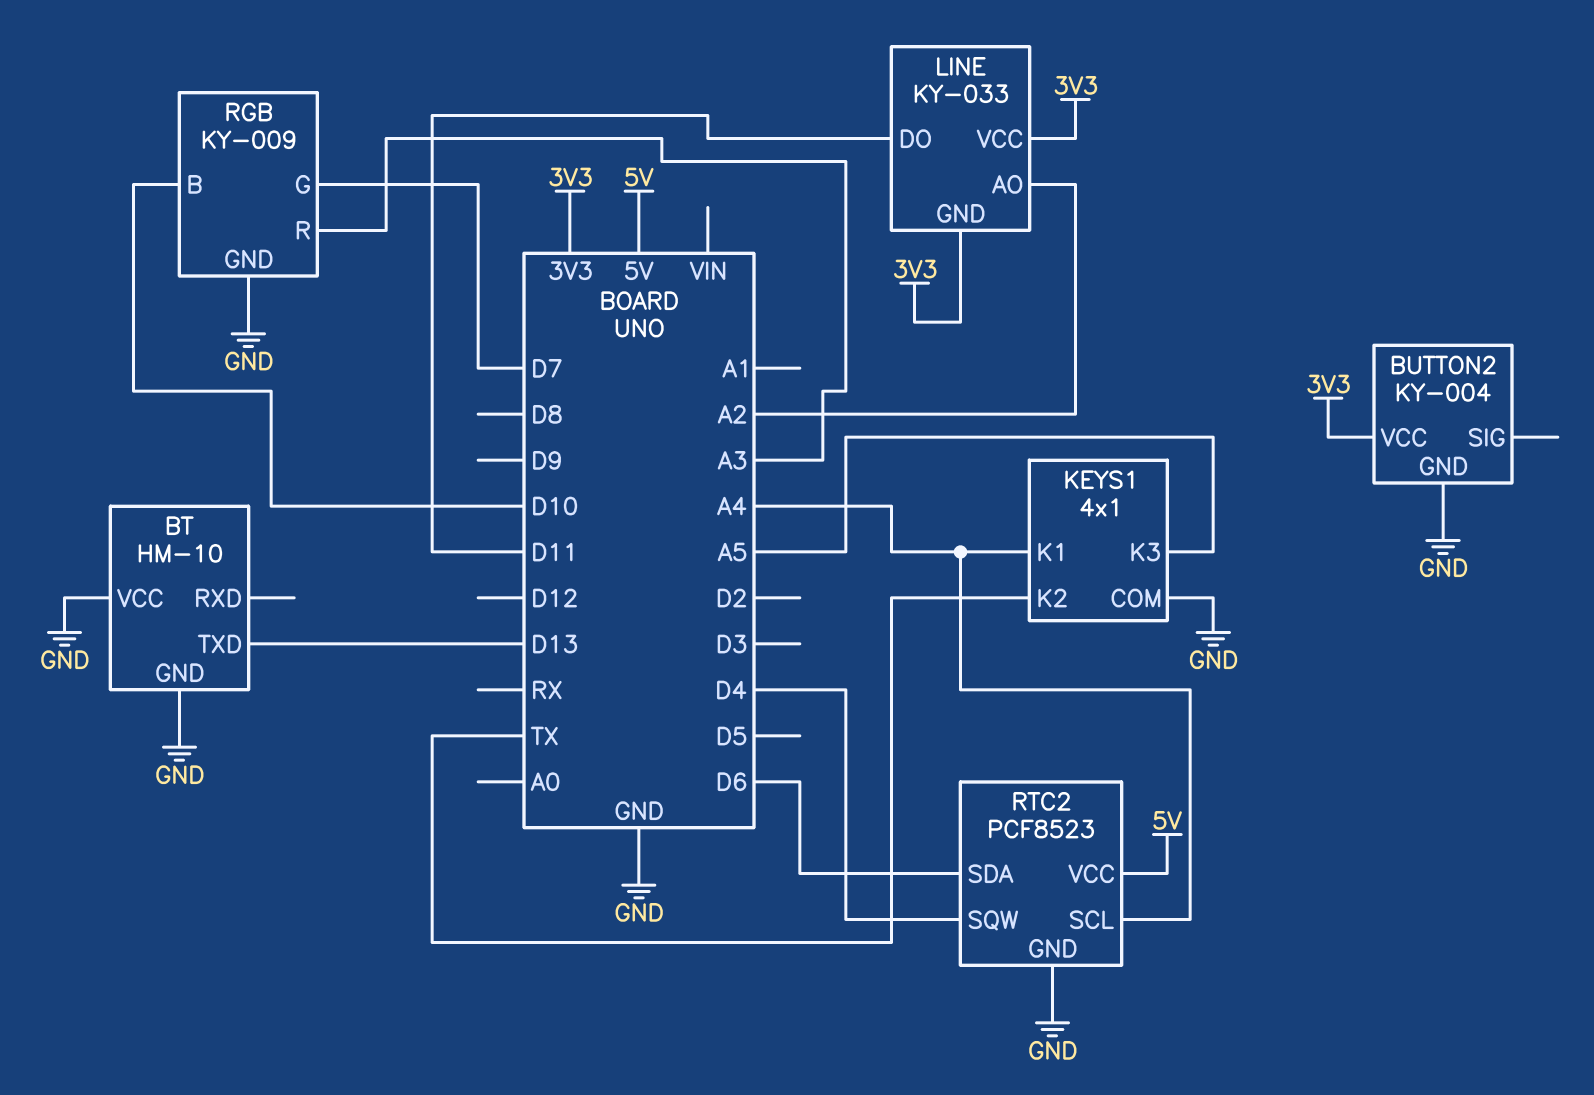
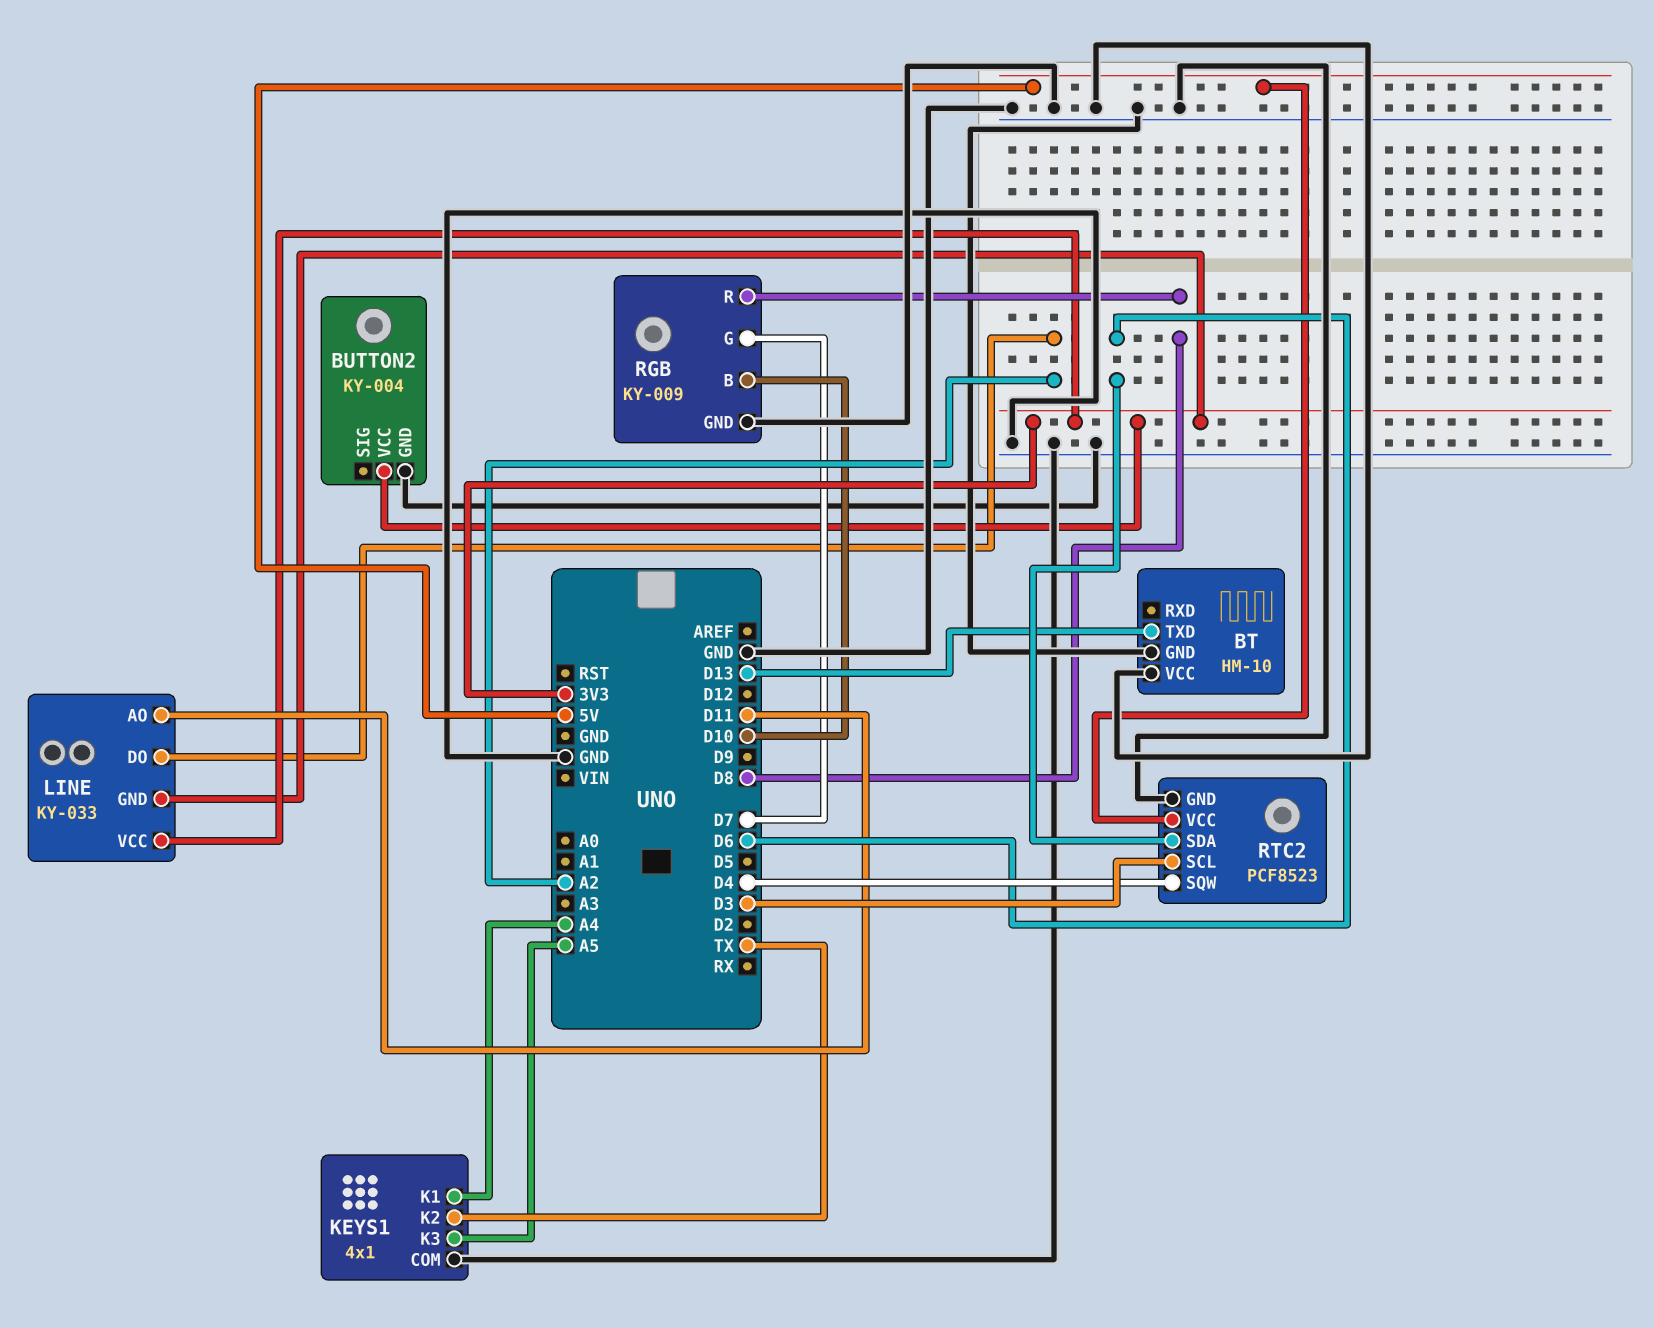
LINE pin AO: A2 -> D11
LINE pin DO: D11 -> A2
RGB pin R: A3 -> D8
RTC2 pin SCL: A4 -> D3

